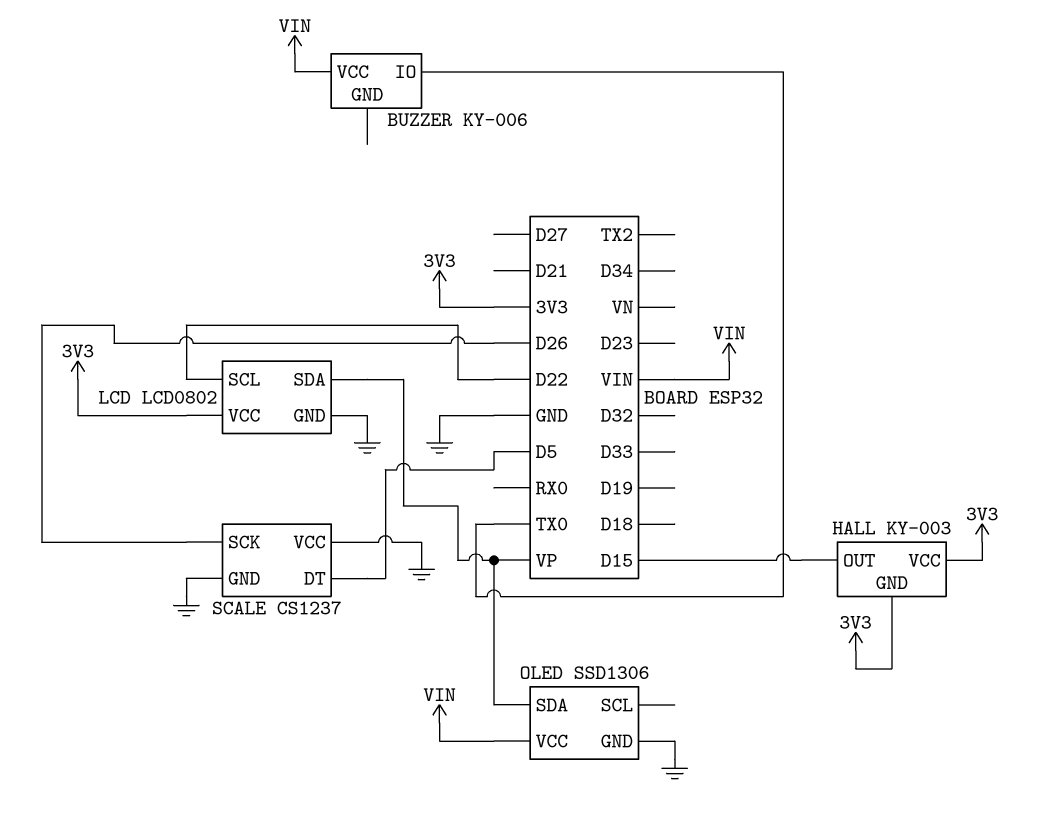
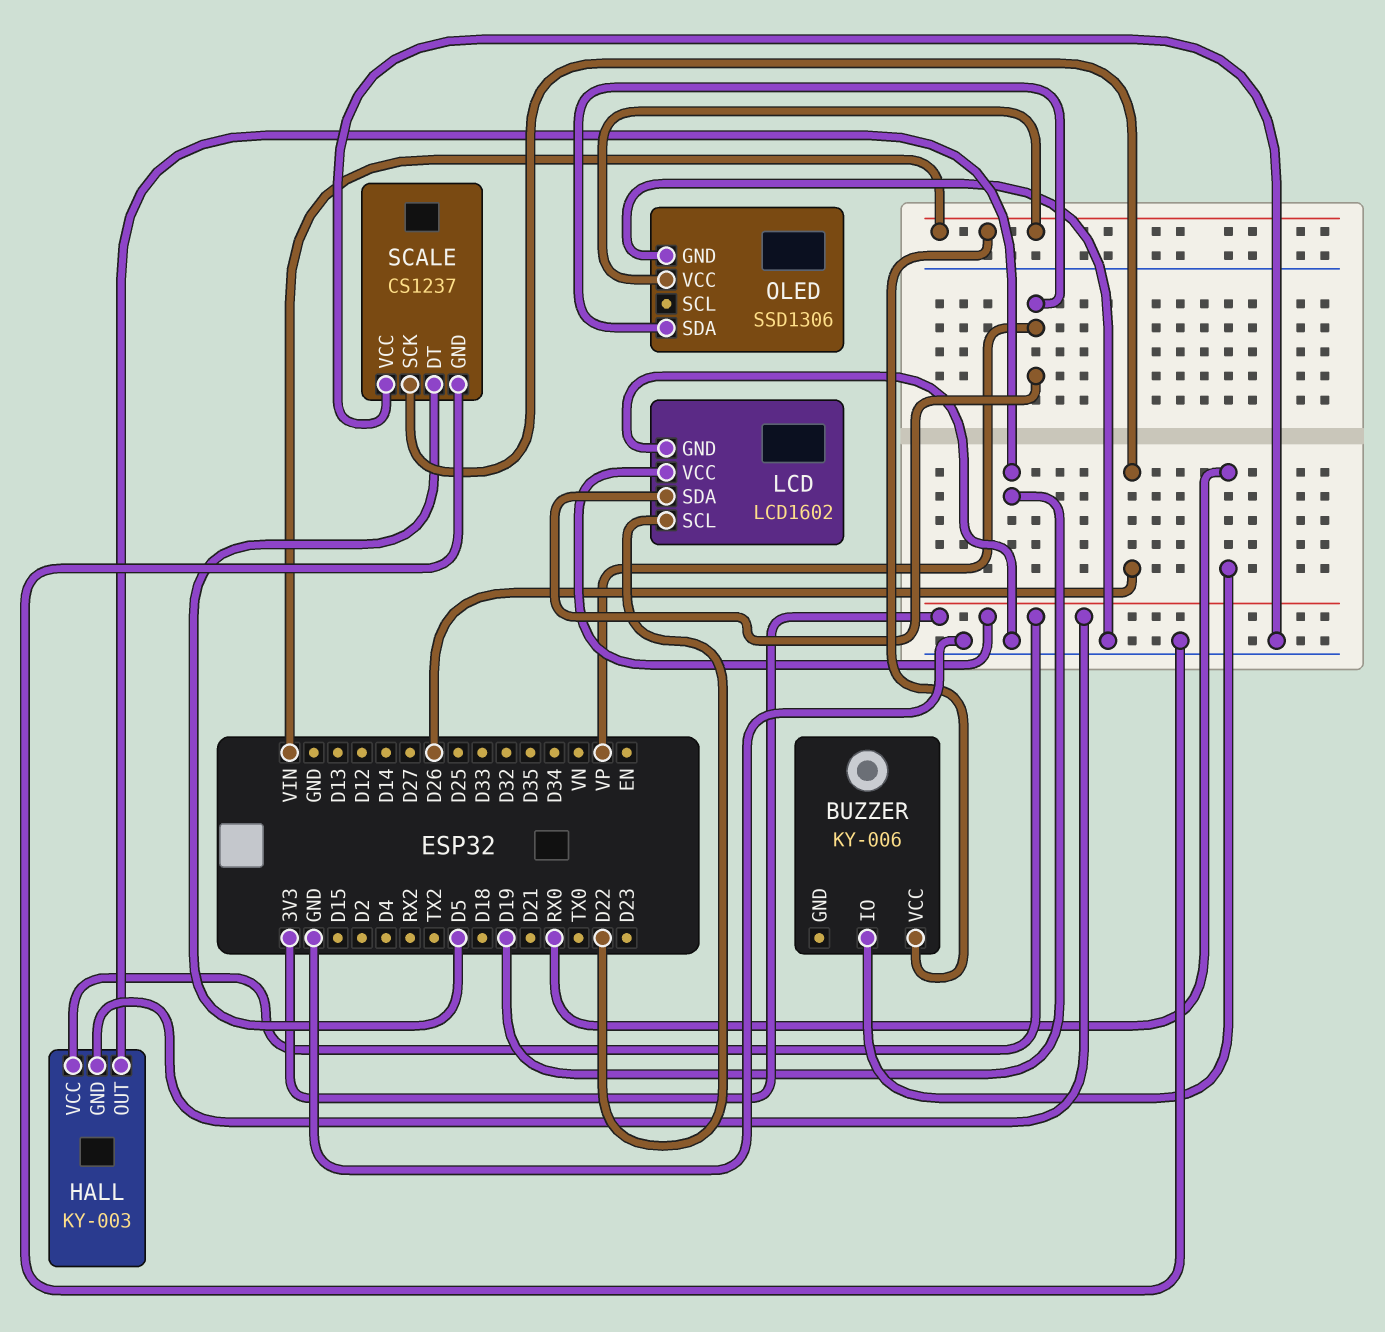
BUZZER pin IO: TX0 -> RX0
HALL pin OUT: D15 -> D19
LCD: LCD0802 -> LCD1602

